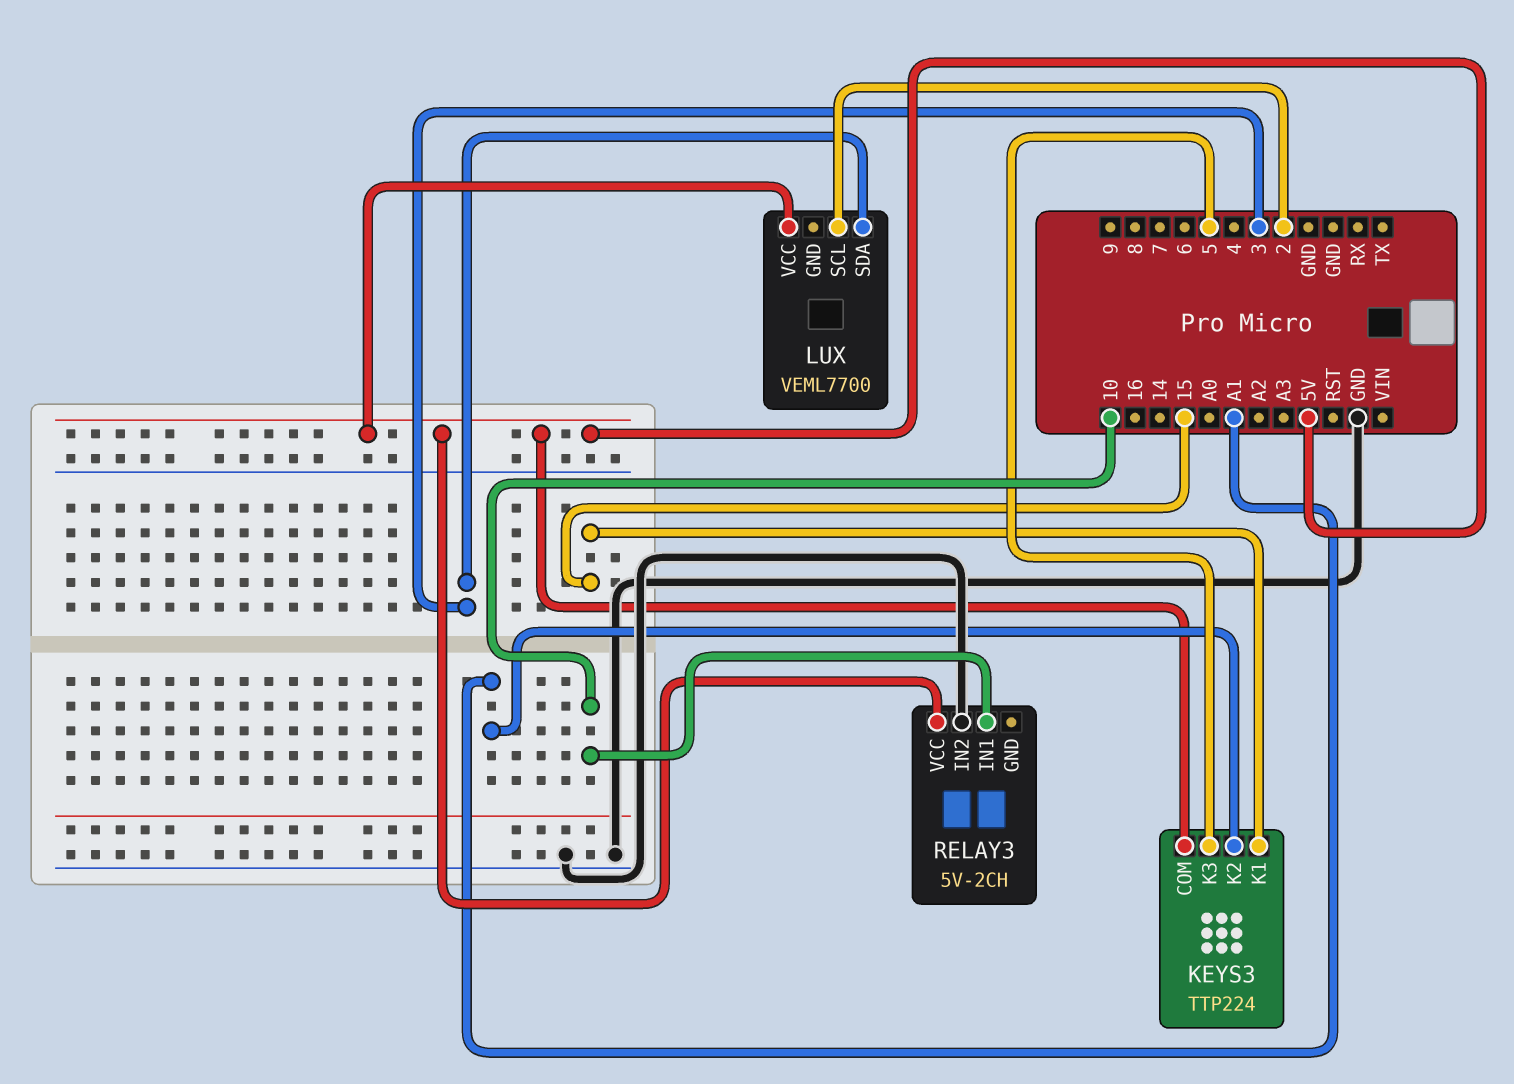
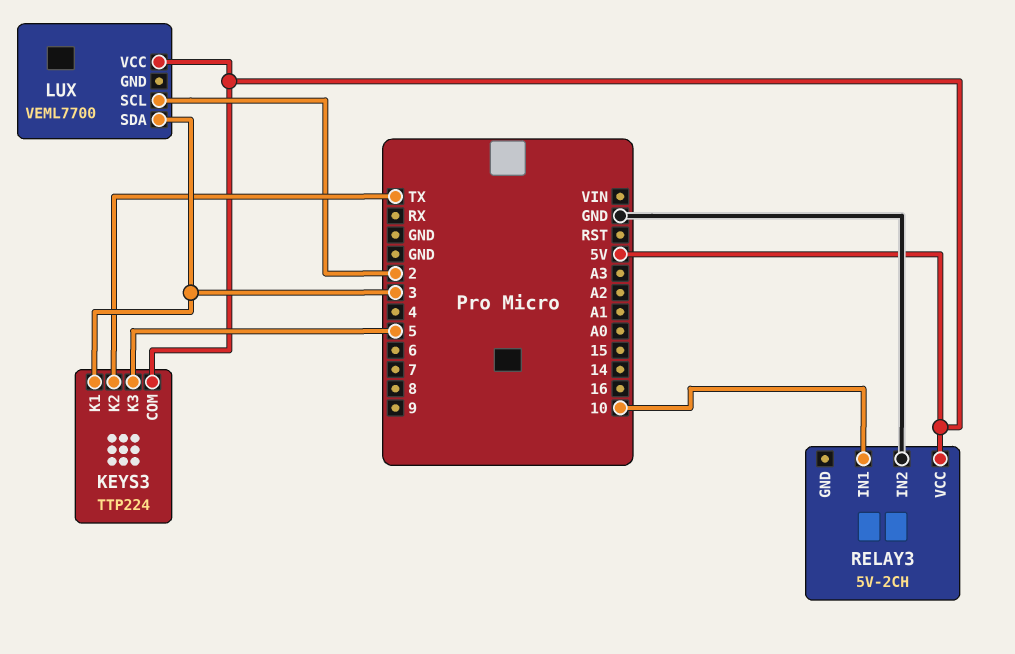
KEYS3 pin K1: 15 -> 3
KEYS3 pin K2: A1 -> TX

